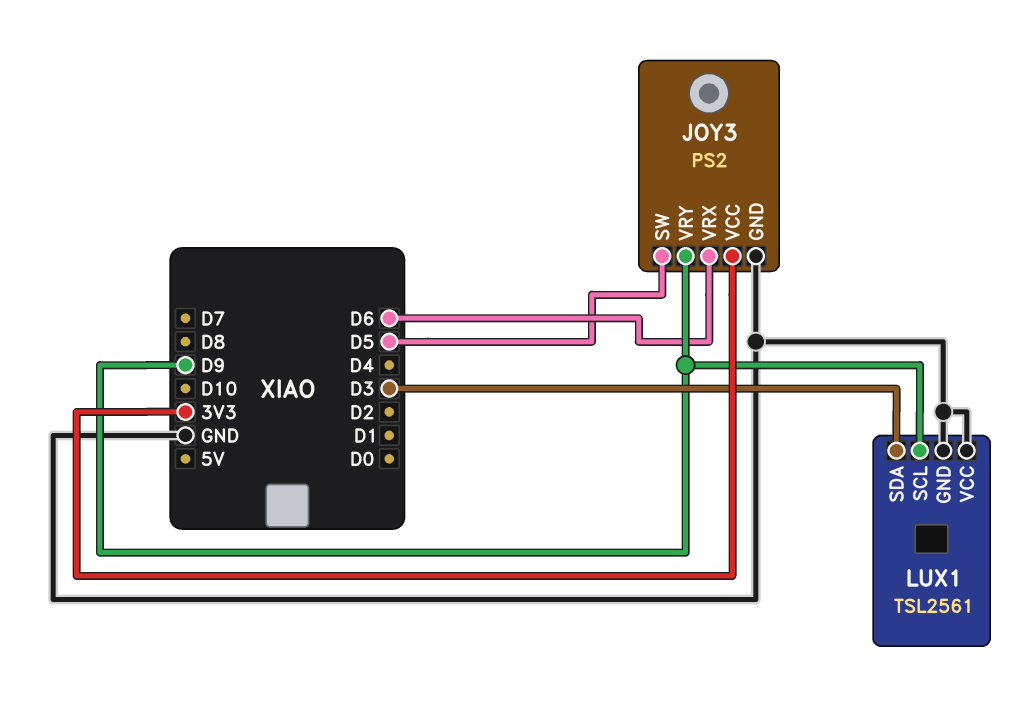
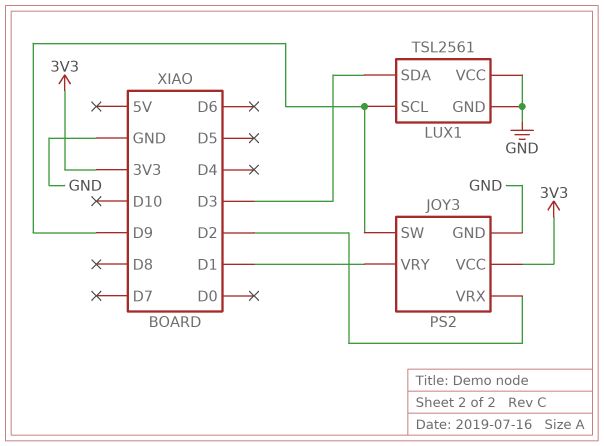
JOY3 pin SW: D5 -> D9
JOY3 pin VRX: D6 -> D2
JOY3 pin VRY: D9 -> D1

